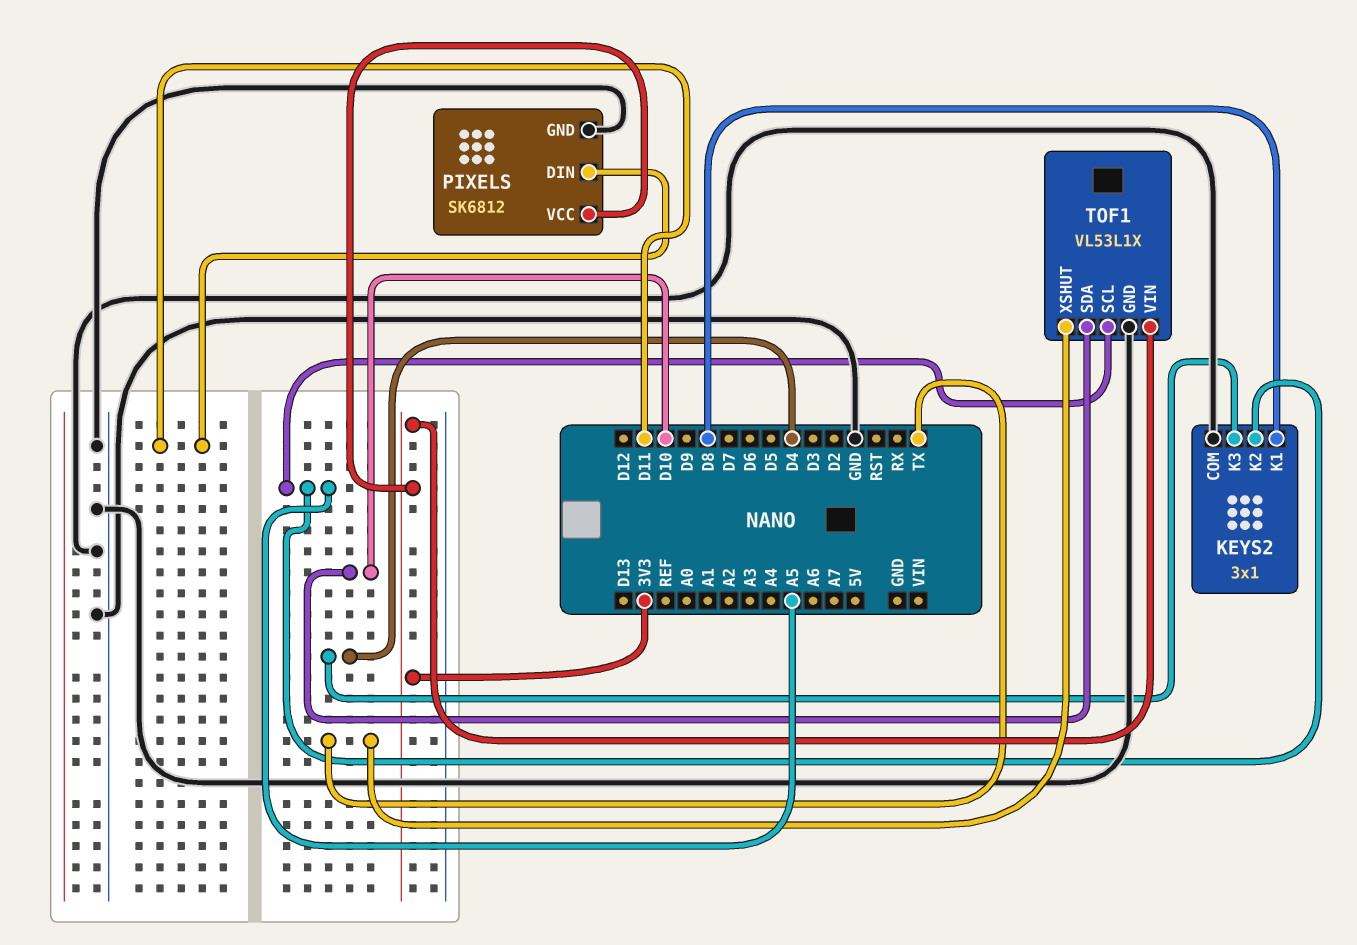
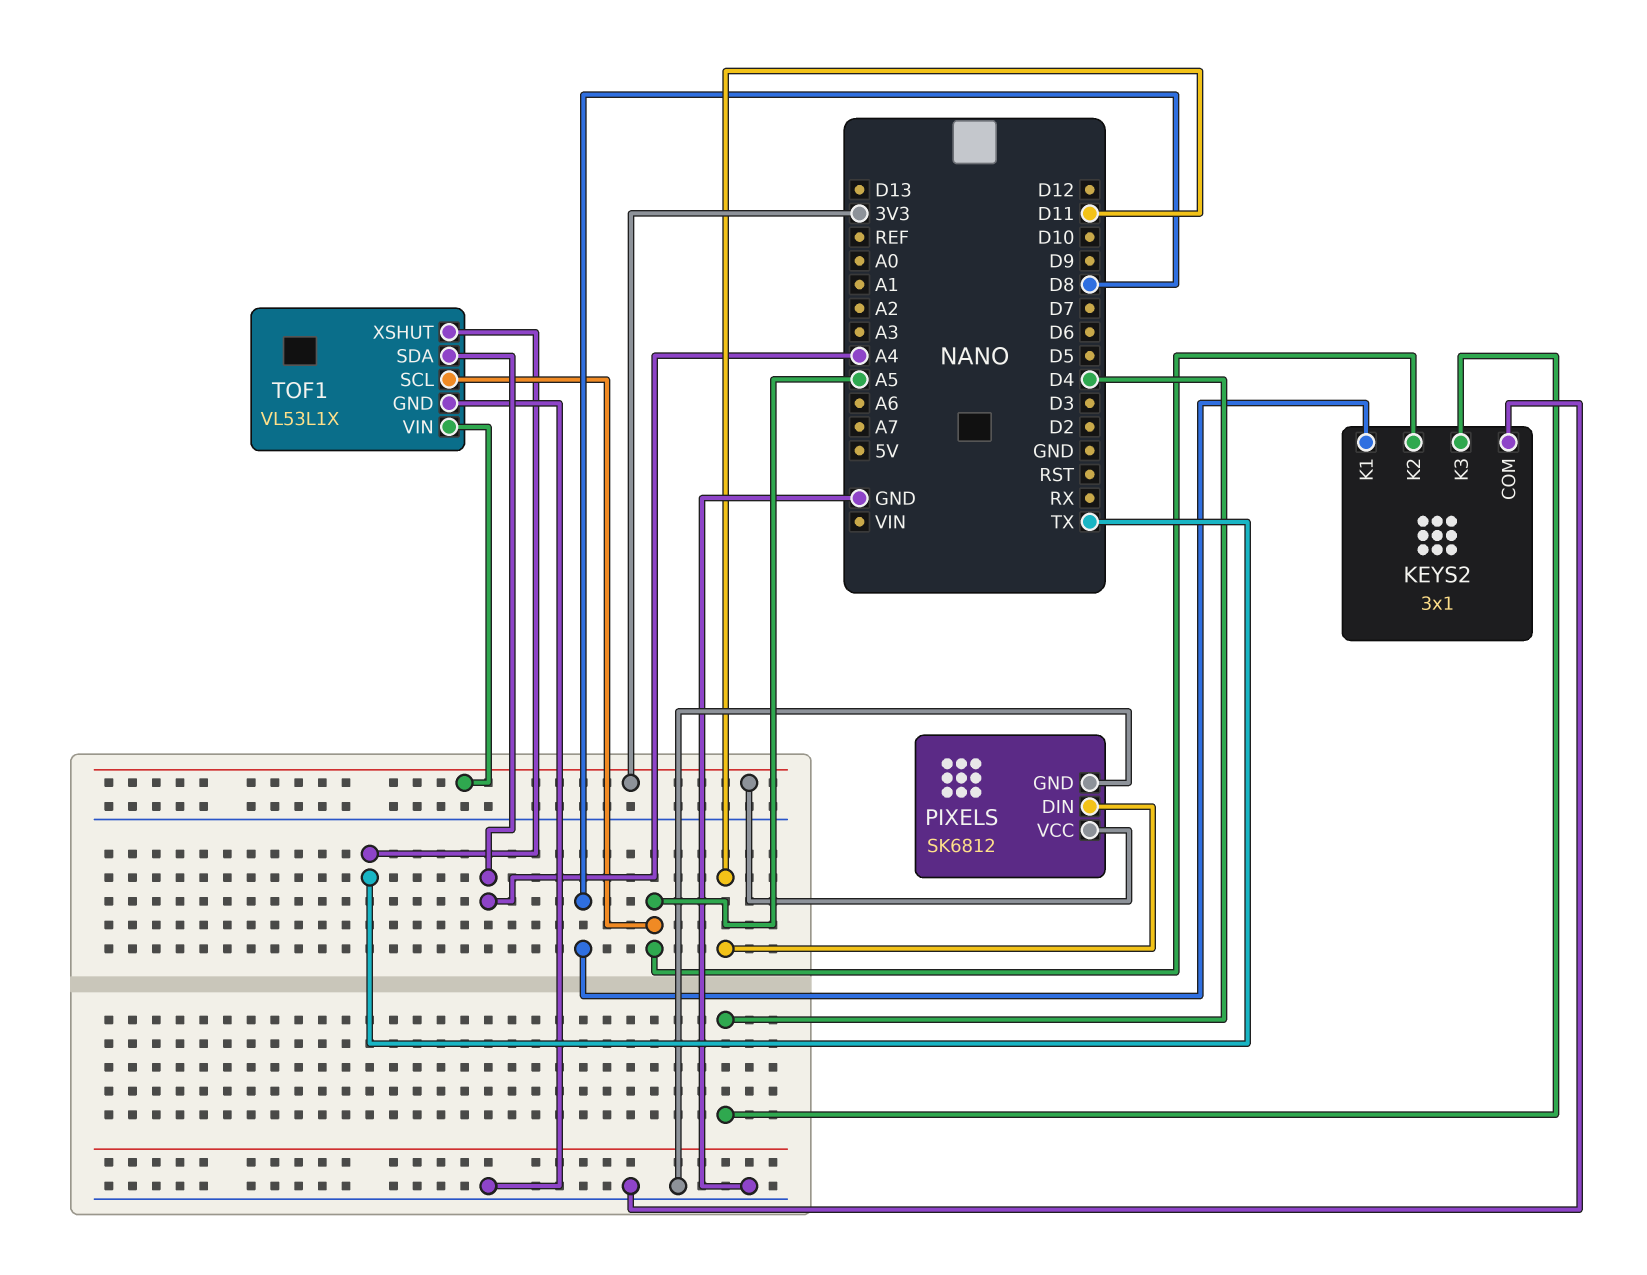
TOF1 pin SDA: D10 -> A4

